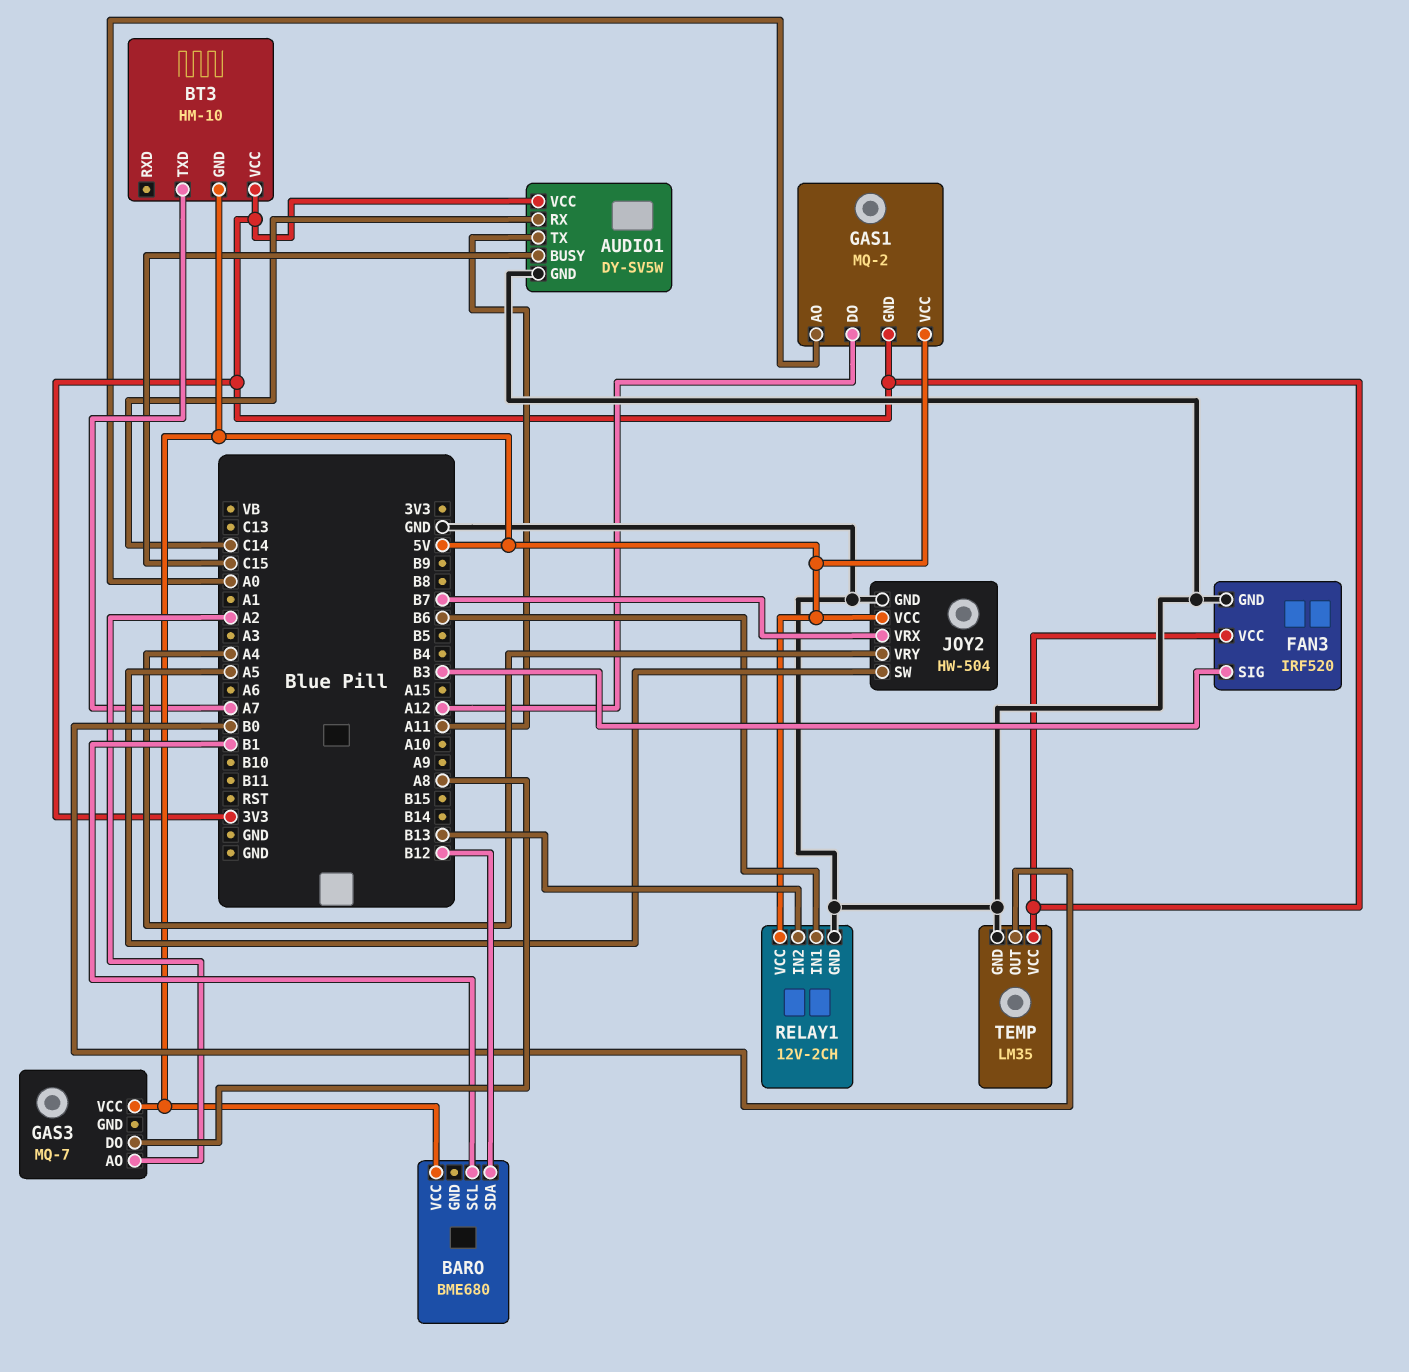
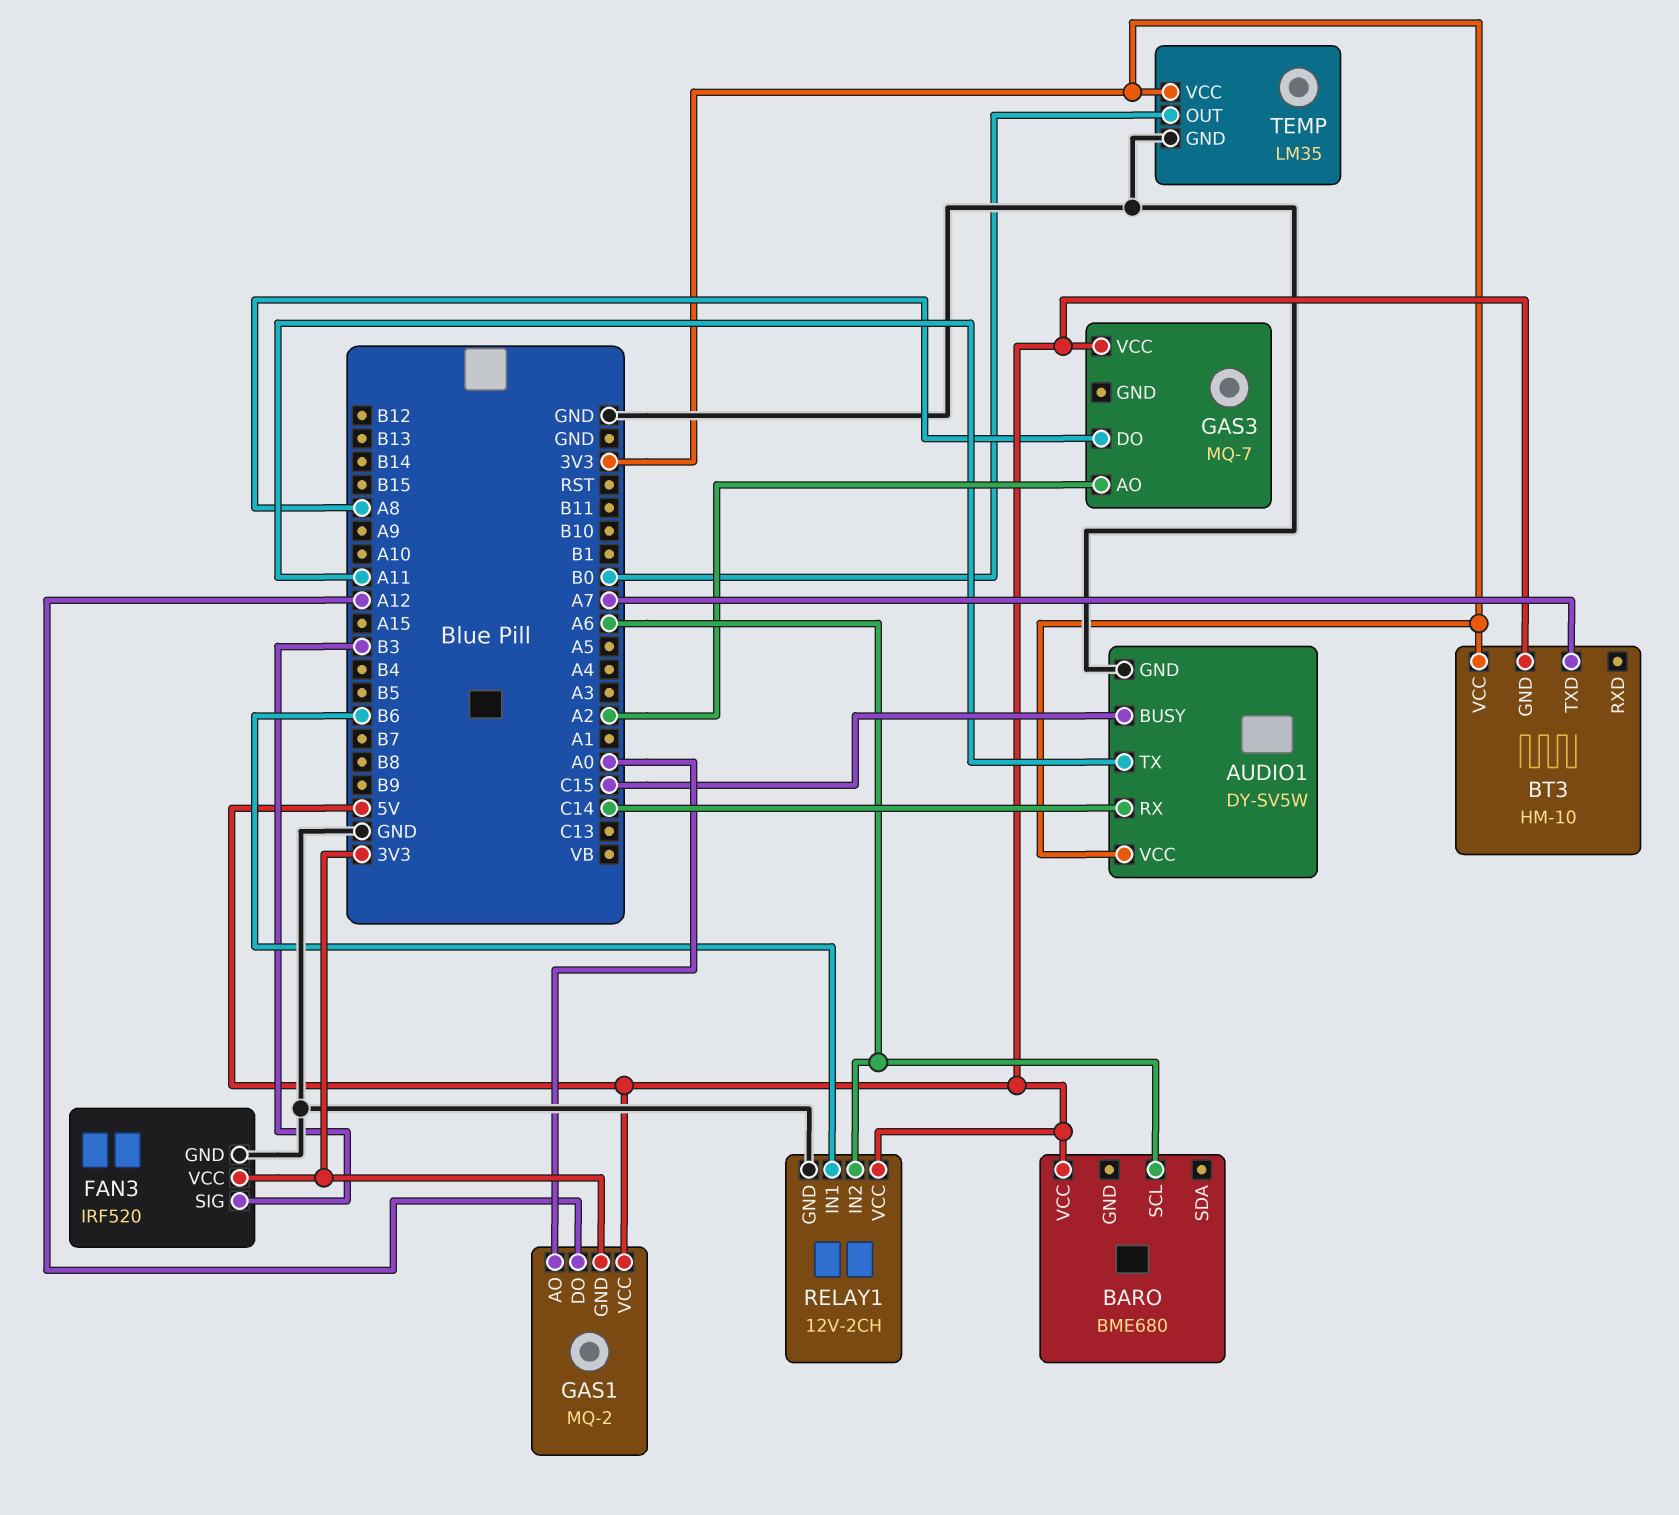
BARO pin SCL: B1 -> A6
BARO pin SDA: B12 -> none
JOY2: HW-504 -> none
JOY2 pin GND: GND -> none
JOY2 pin SW: A5 -> none
JOY2 pin VCC: 5V -> none
JOY2 pin VRX: B7 -> none
JOY2 pin VRY: A4 -> none
RELAY1 pin IN2: B13 -> A6

